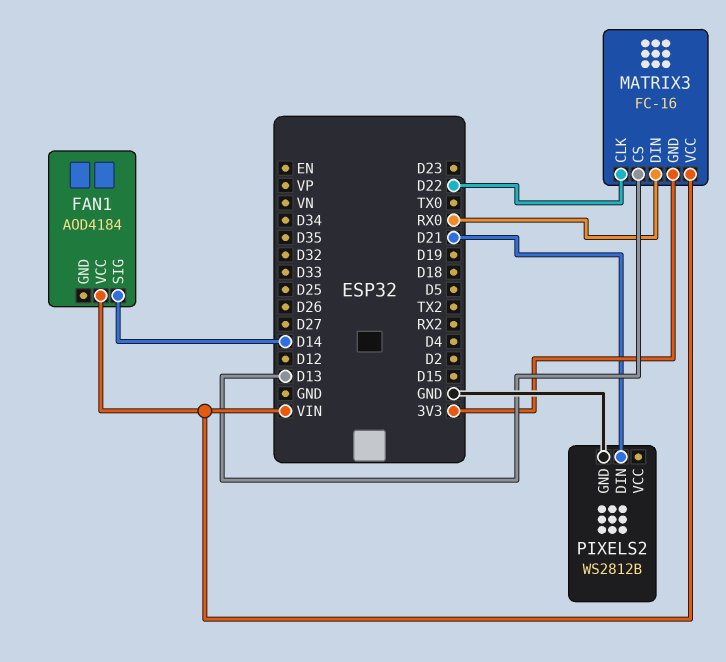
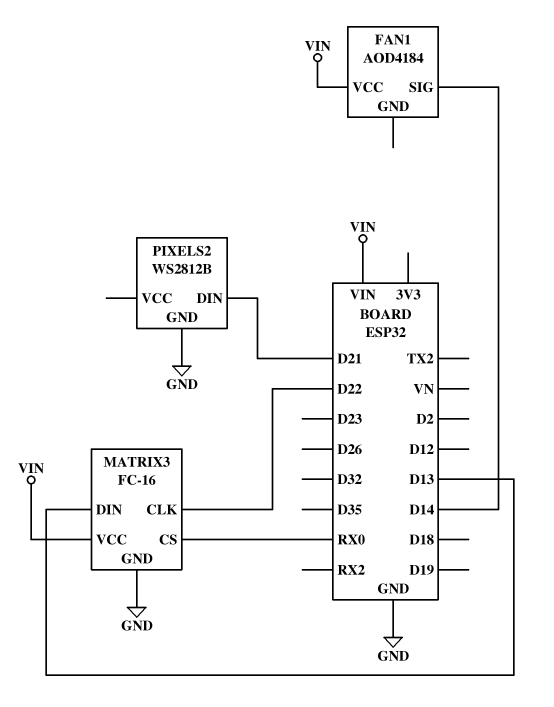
MATRIX3 pin CS: D13 -> RX0
MATRIX3 pin DIN: RX0 -> D13
MATRIX3 pin GND: 3V3 -> GND

